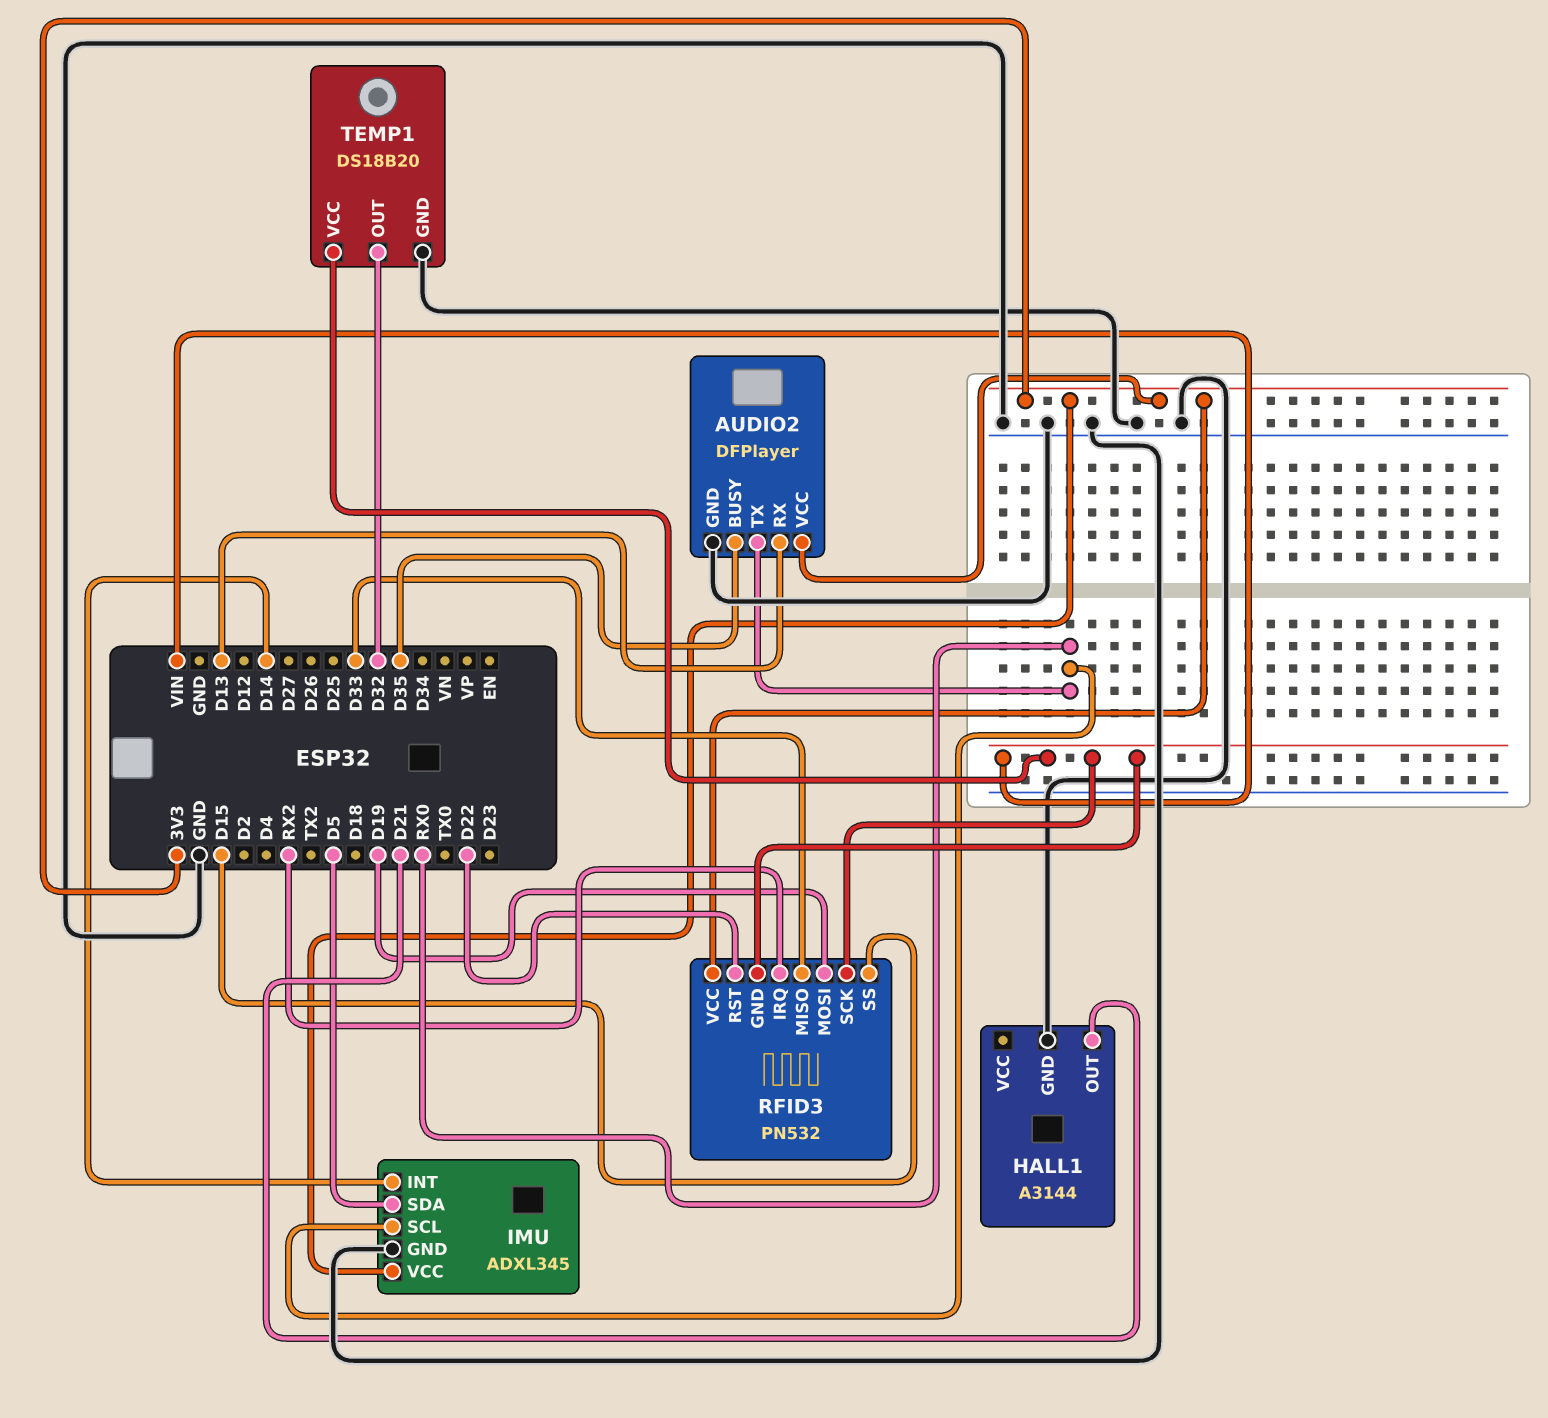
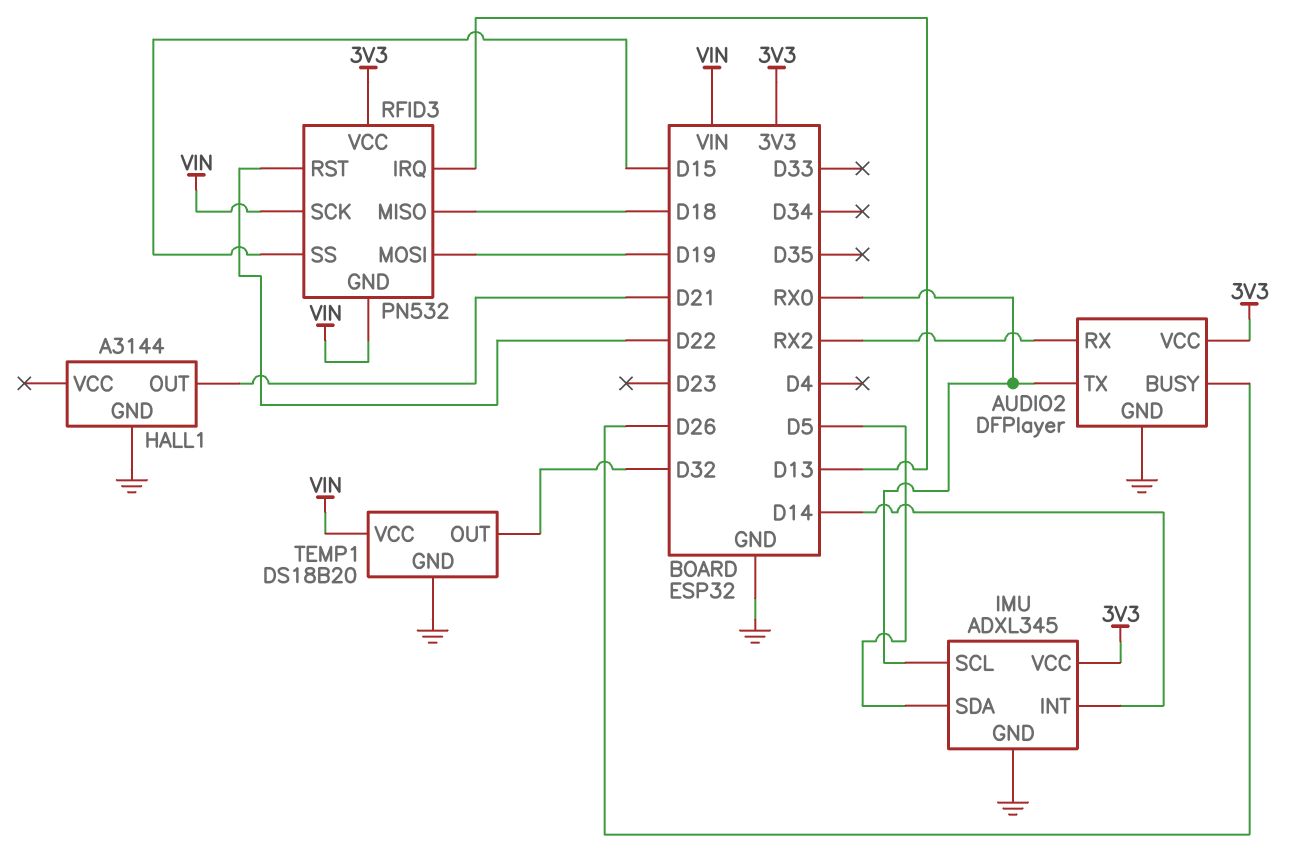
AUDIO2 pin BUSY: D35 -> D26
AUDIO2 pin RX: D13 -> RX2
RFID3 pin IRQ: RX2 -> D13
RFID3 pin MISO: D33 -> D18

